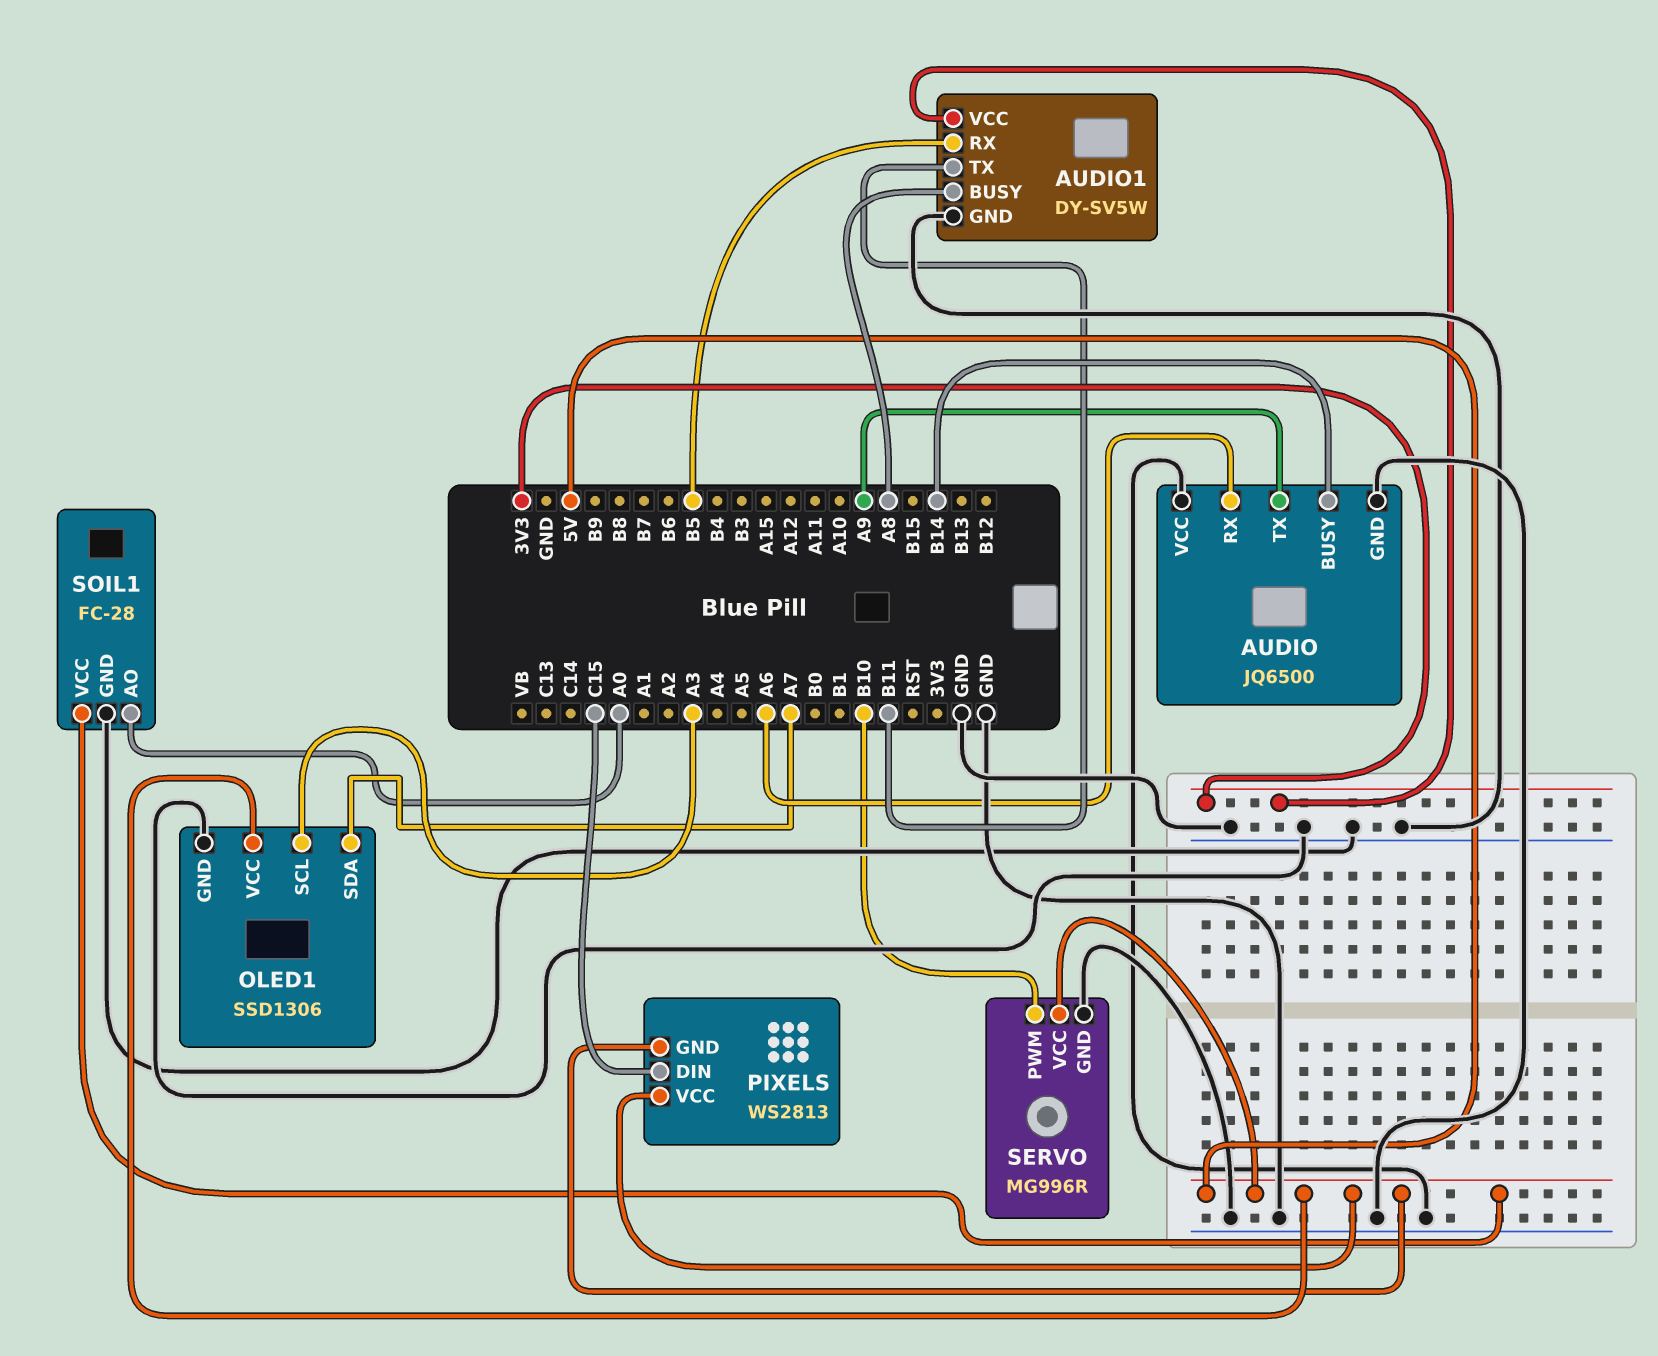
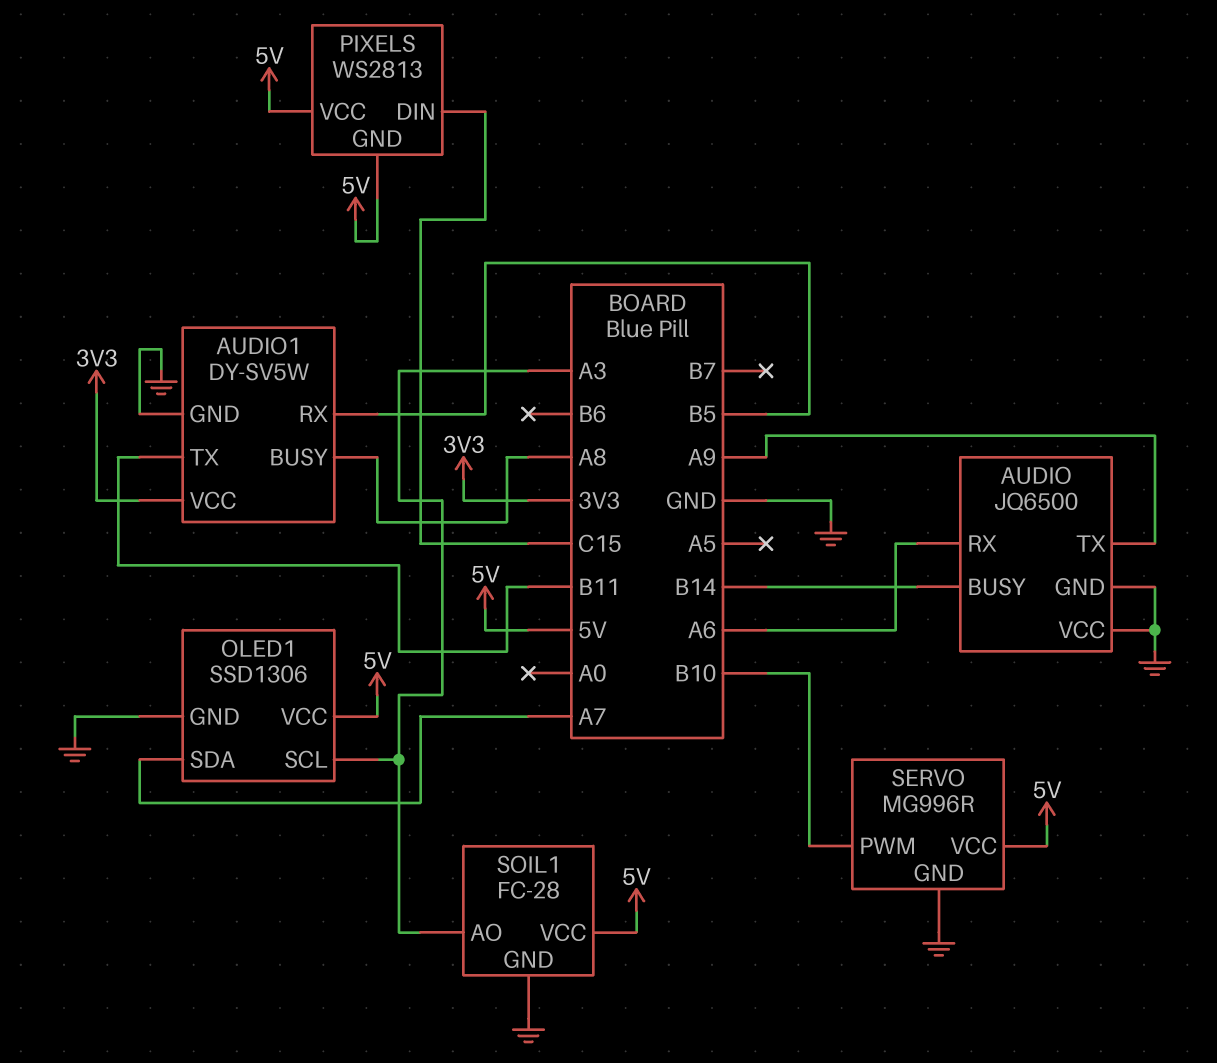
SOIL1 pin AO: A0 -> A3

